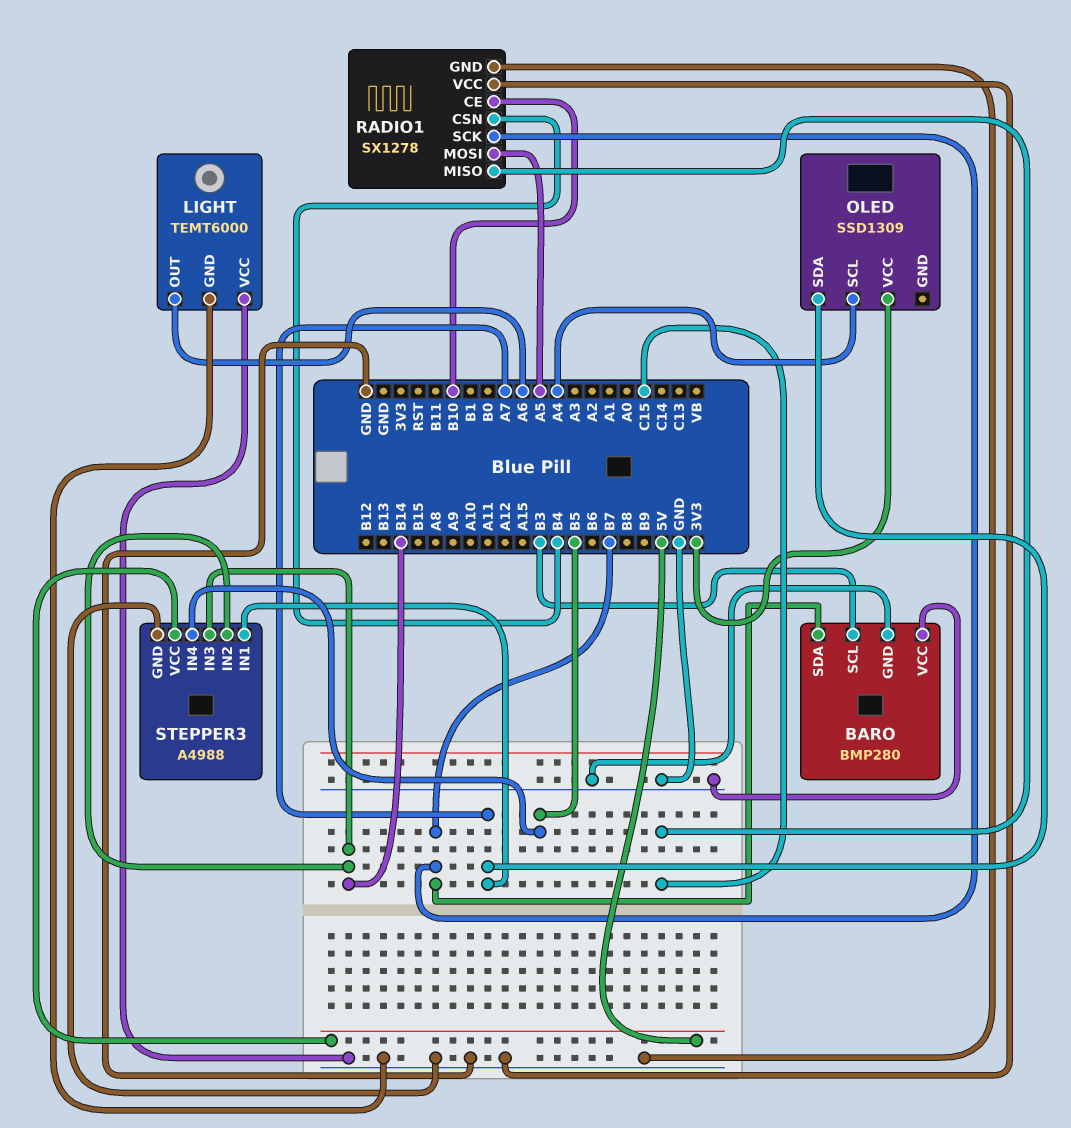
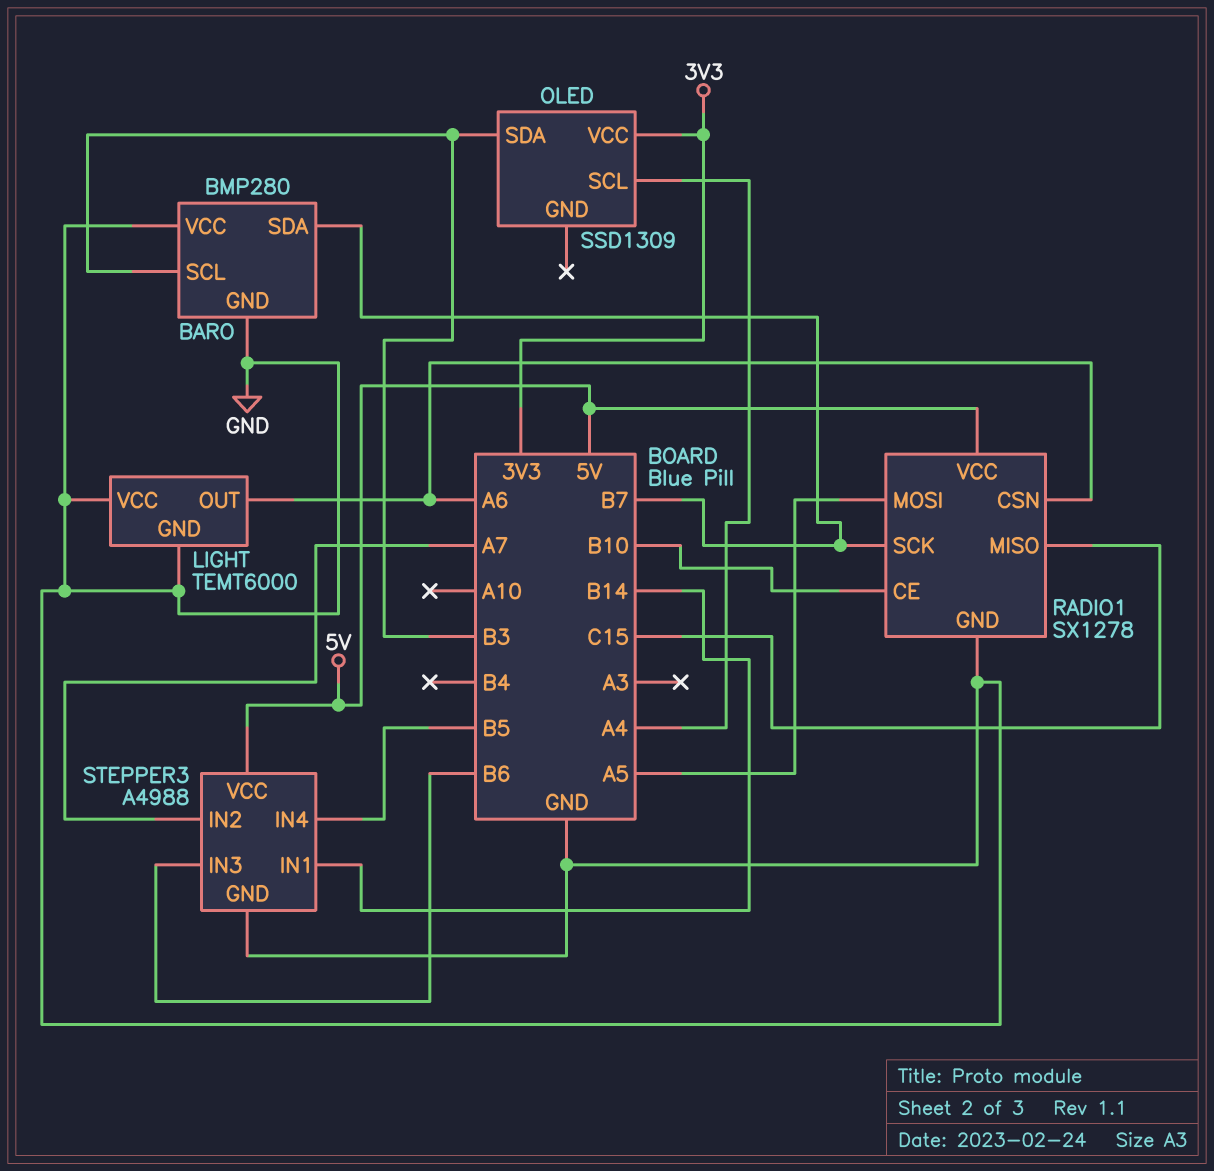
OLED pin SDA: A7 -> B3
RADIO1 pin CSN: B4 -> A6
RADIO1 pin VCC: GND -> 5V
STEPPER3 pin IN1: A7 -> B14
STEPPER3 pin IN2: B14 -> A7
STEPPER3 pin IN3: B14 -> B6

